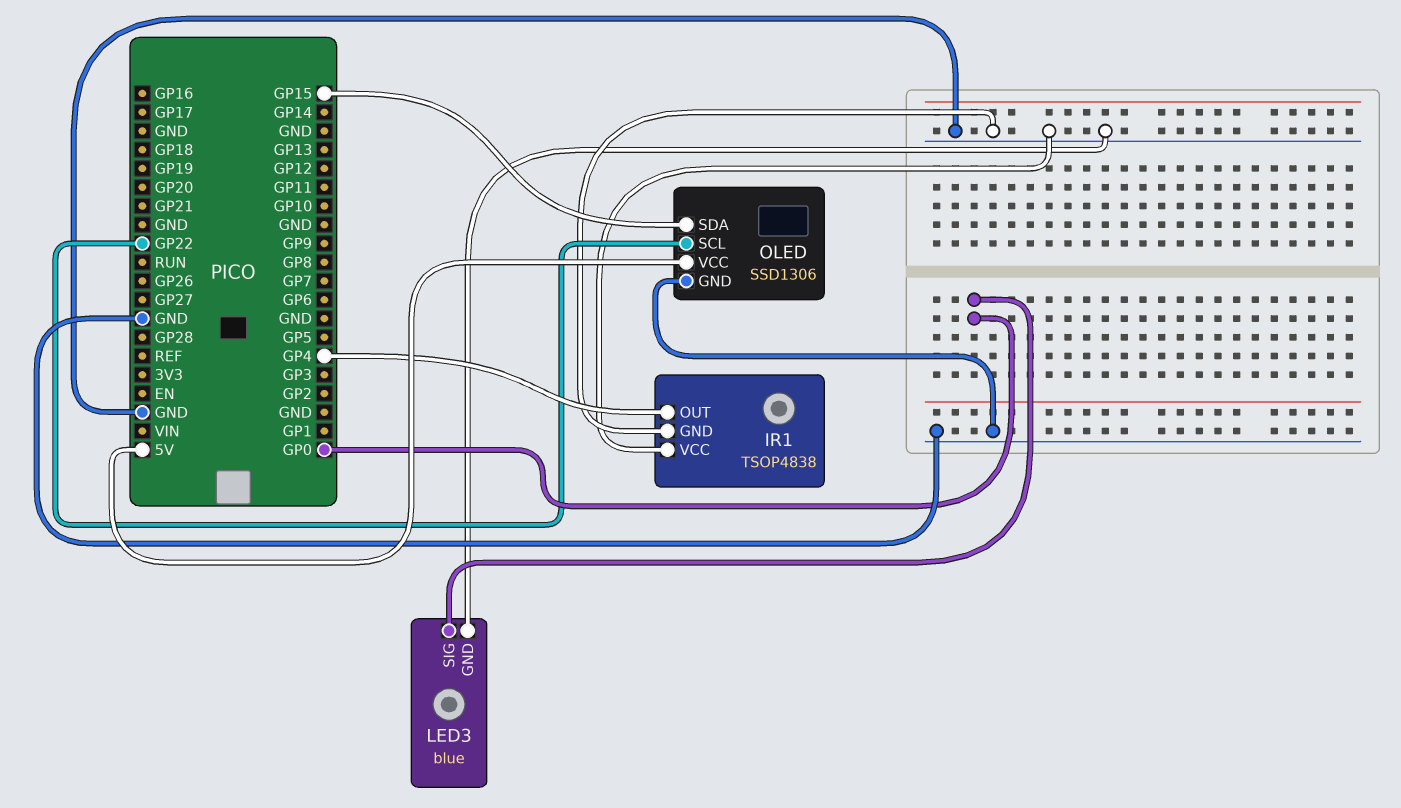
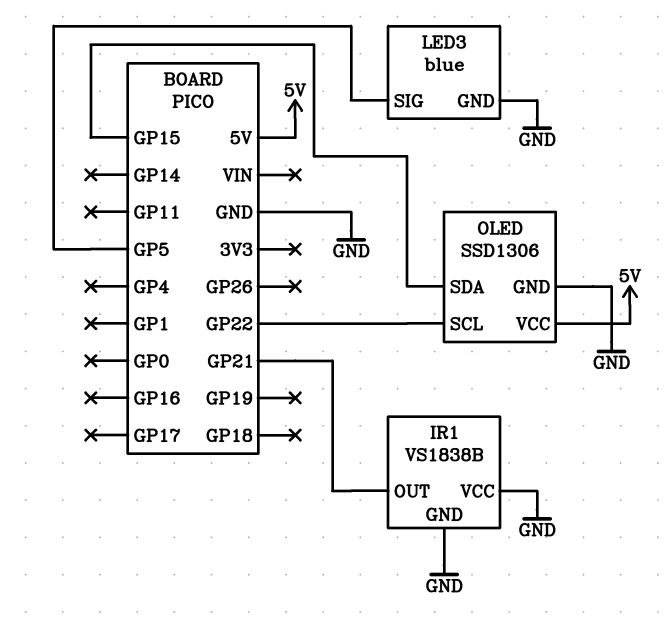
IR1: TSOP4838 -> VS1838B
IR1 pin OUT: GP4 -> GP21
LED3 pin SIG: GP0 -> GP5

